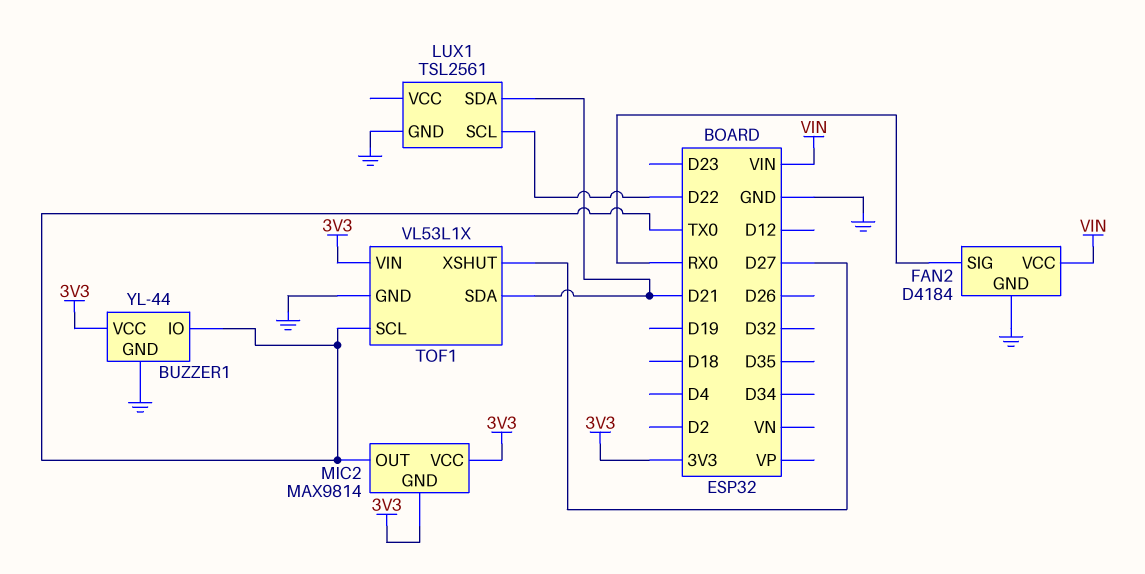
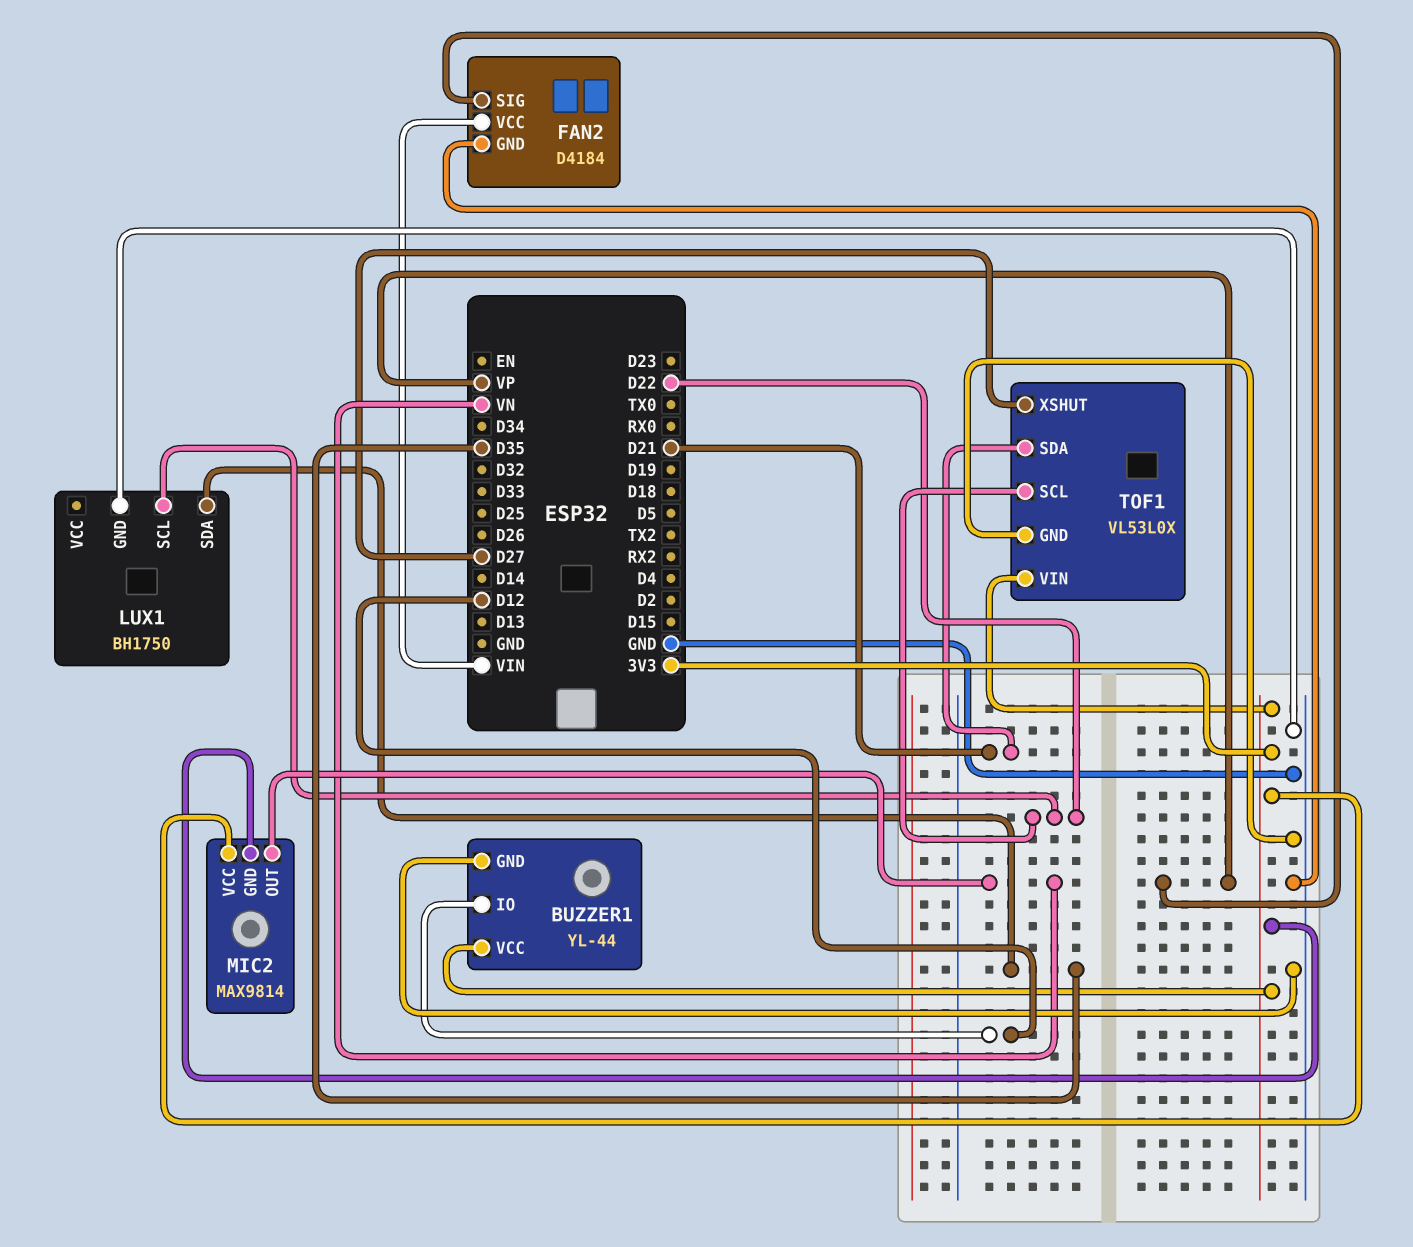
BUZZER1 pin IO: TX0 -> D12
FAN2 pin SIG: RX0 -> VP
LUX1: TSL2561 -> BH1750
LUX1 pin SDA: D21 -> D35
MIC2 pin OUT: TX0 -> VN
TOF1: VL53L1X -> VL53L0X
TOF1 pin SCL: TX0 -> D22

